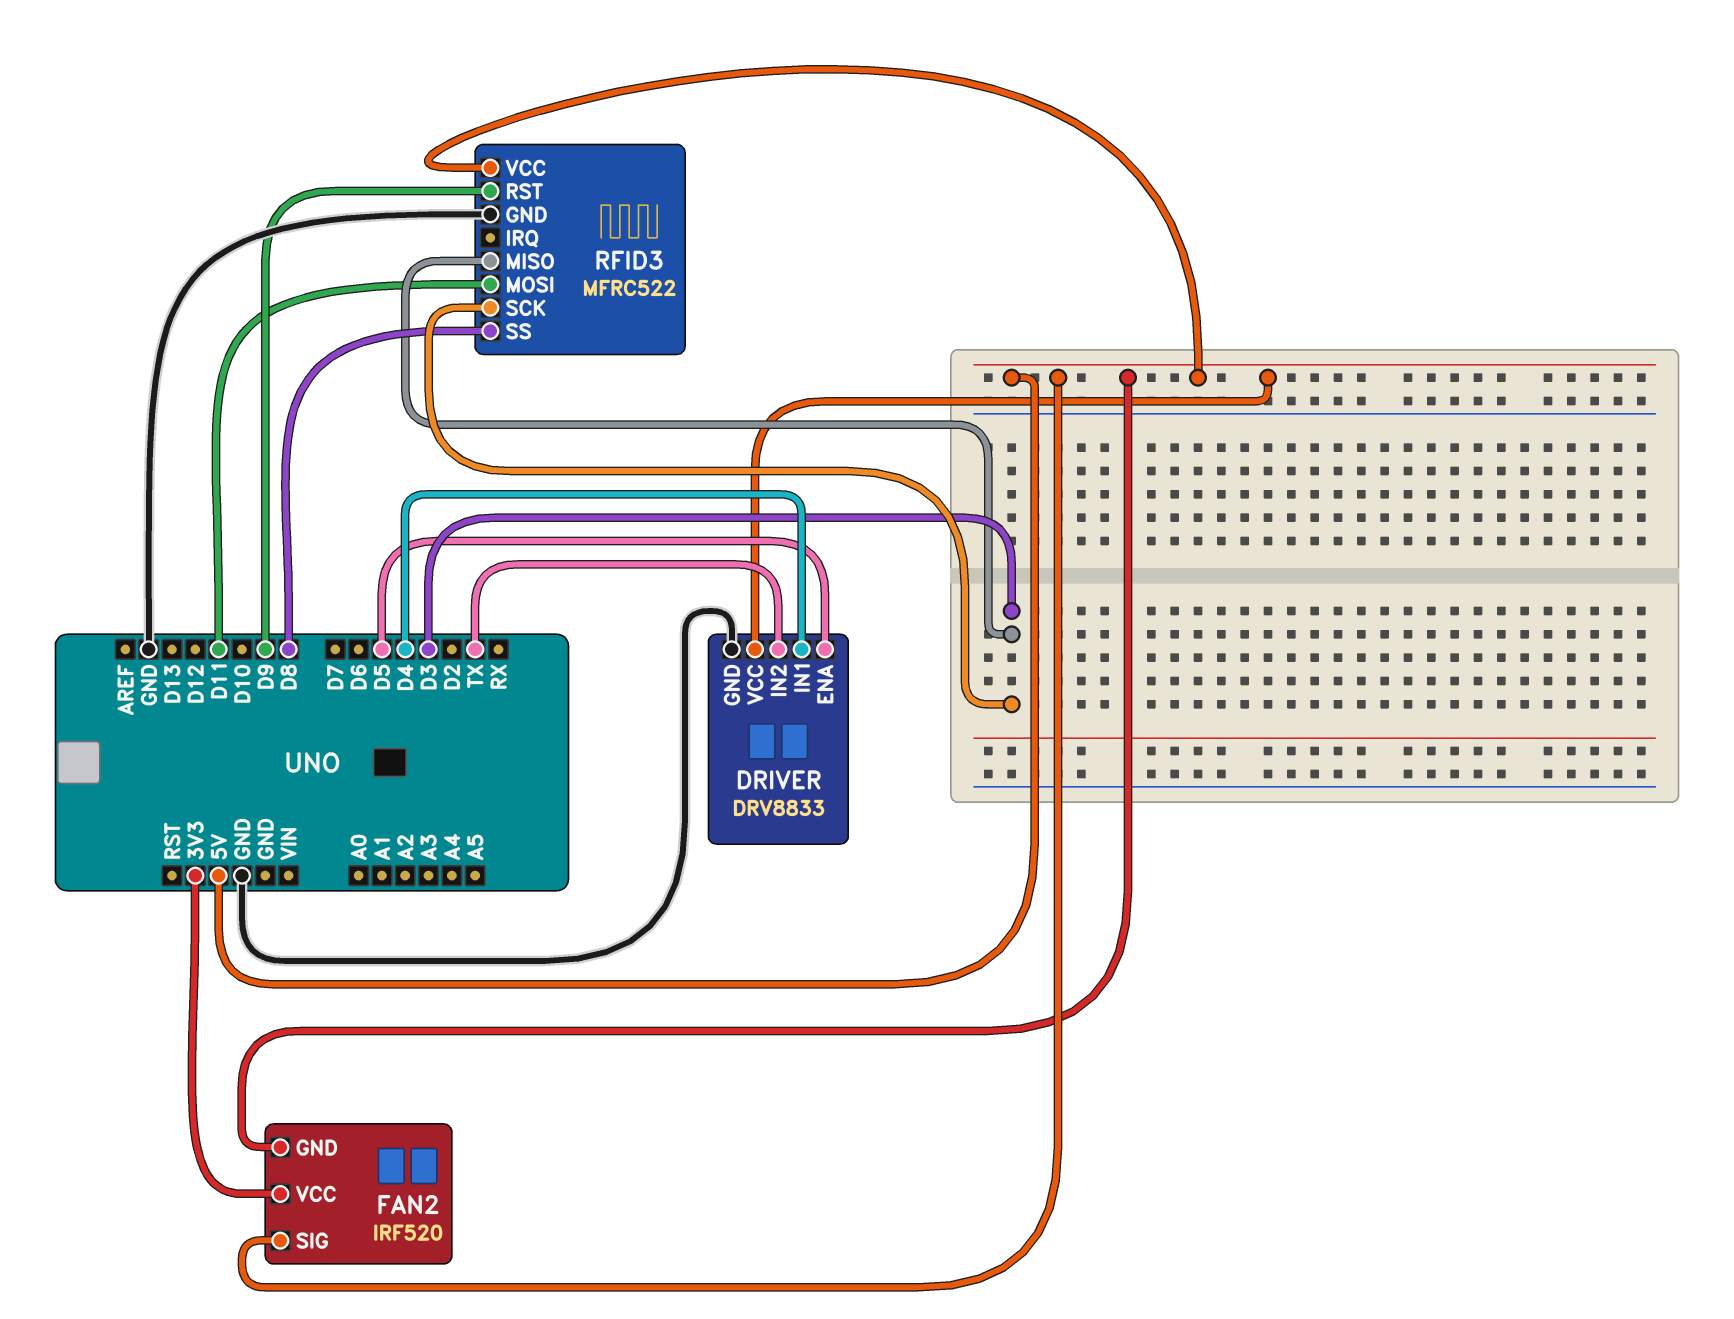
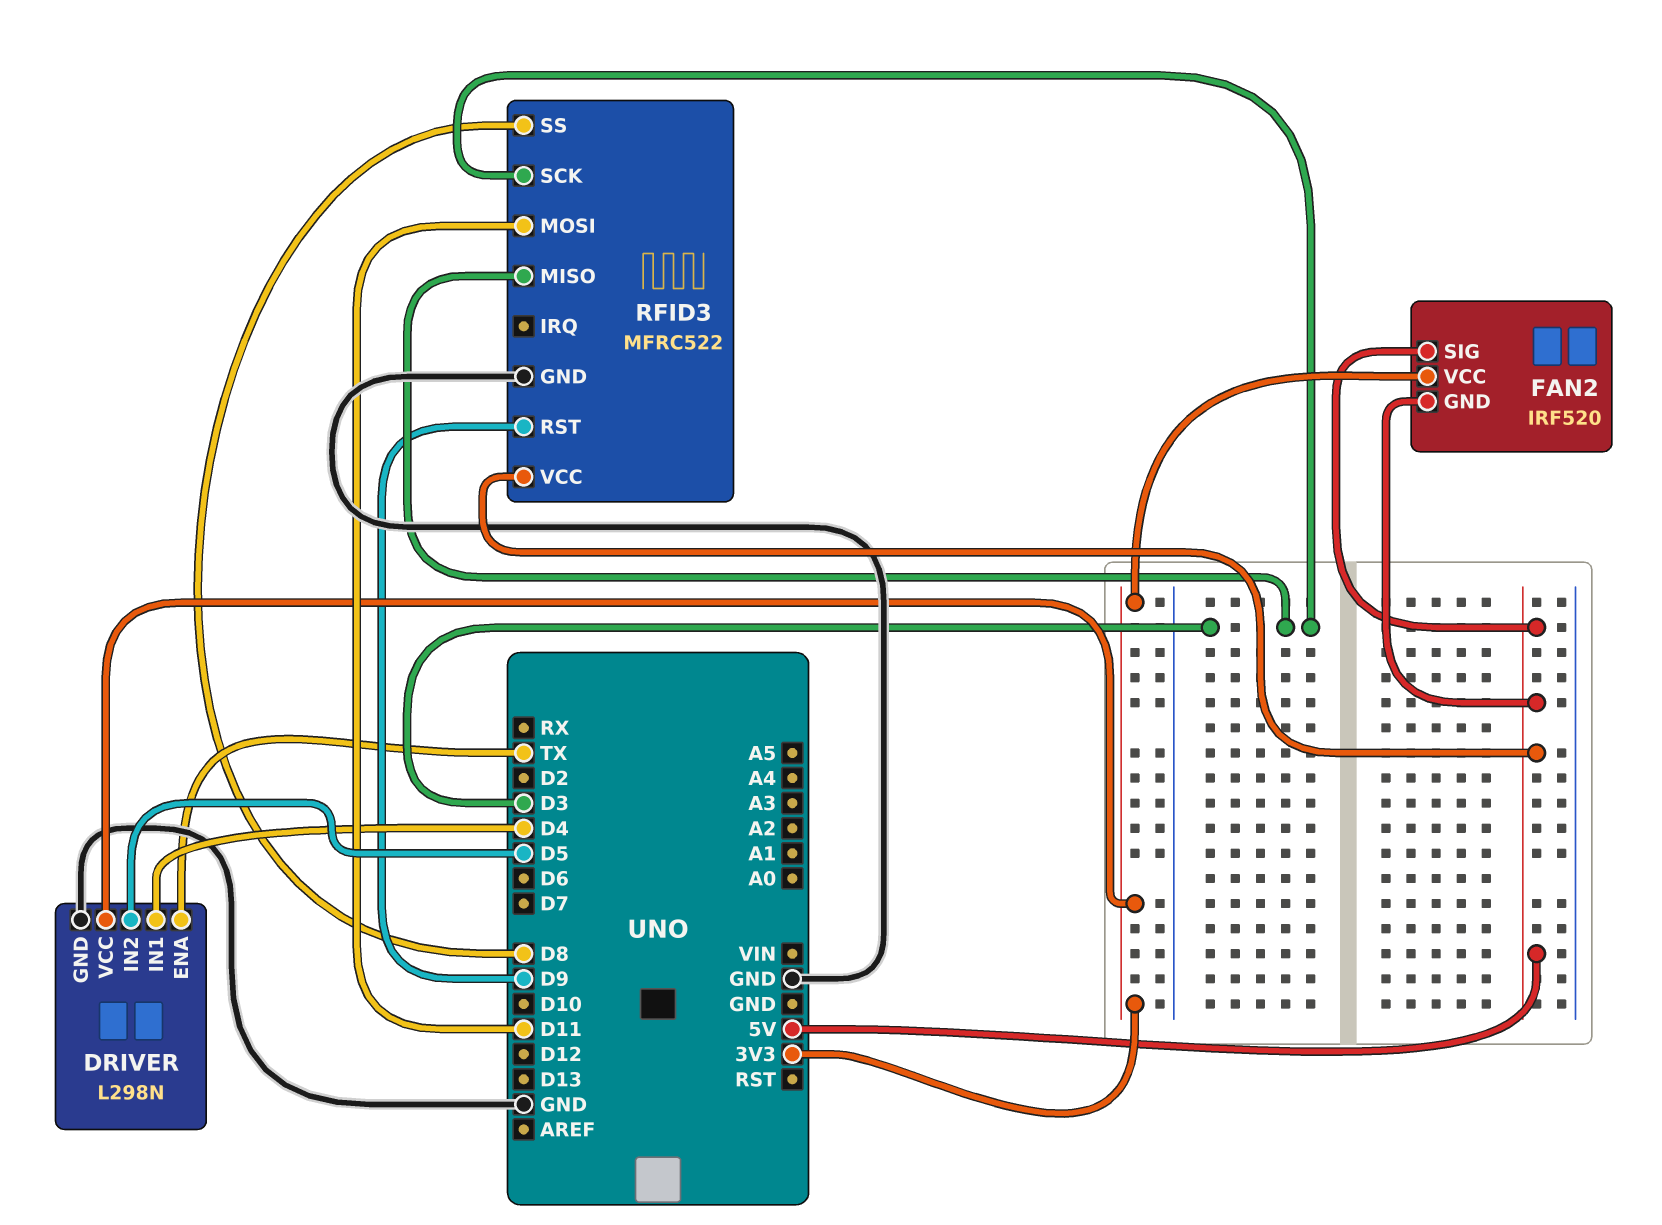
DRIVER: DRV8833 -> L298N
DRIVER pin ENA: D5 -> TX
DRIVER pin IN2: TX -> D5
DRIVER pin VCC: 5V -> 3V3

